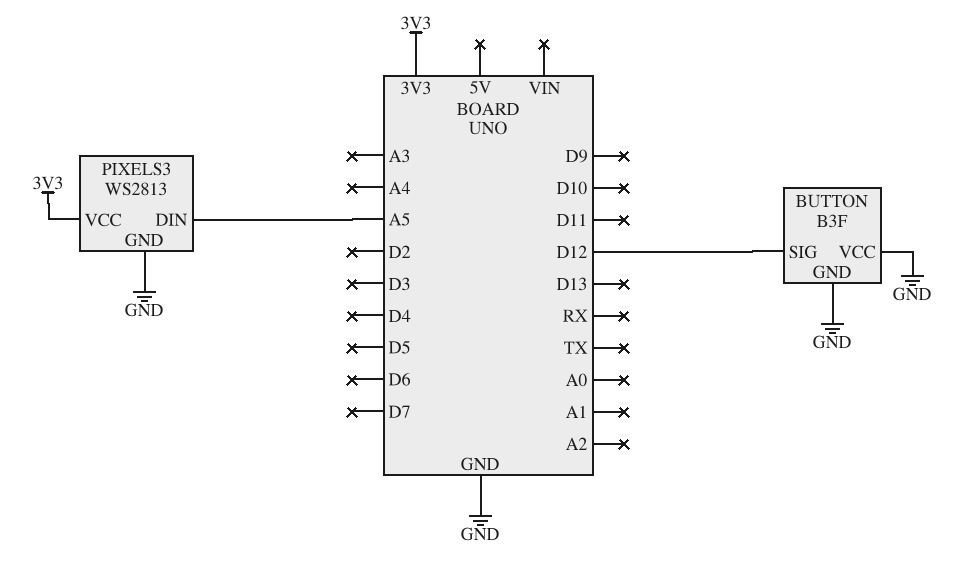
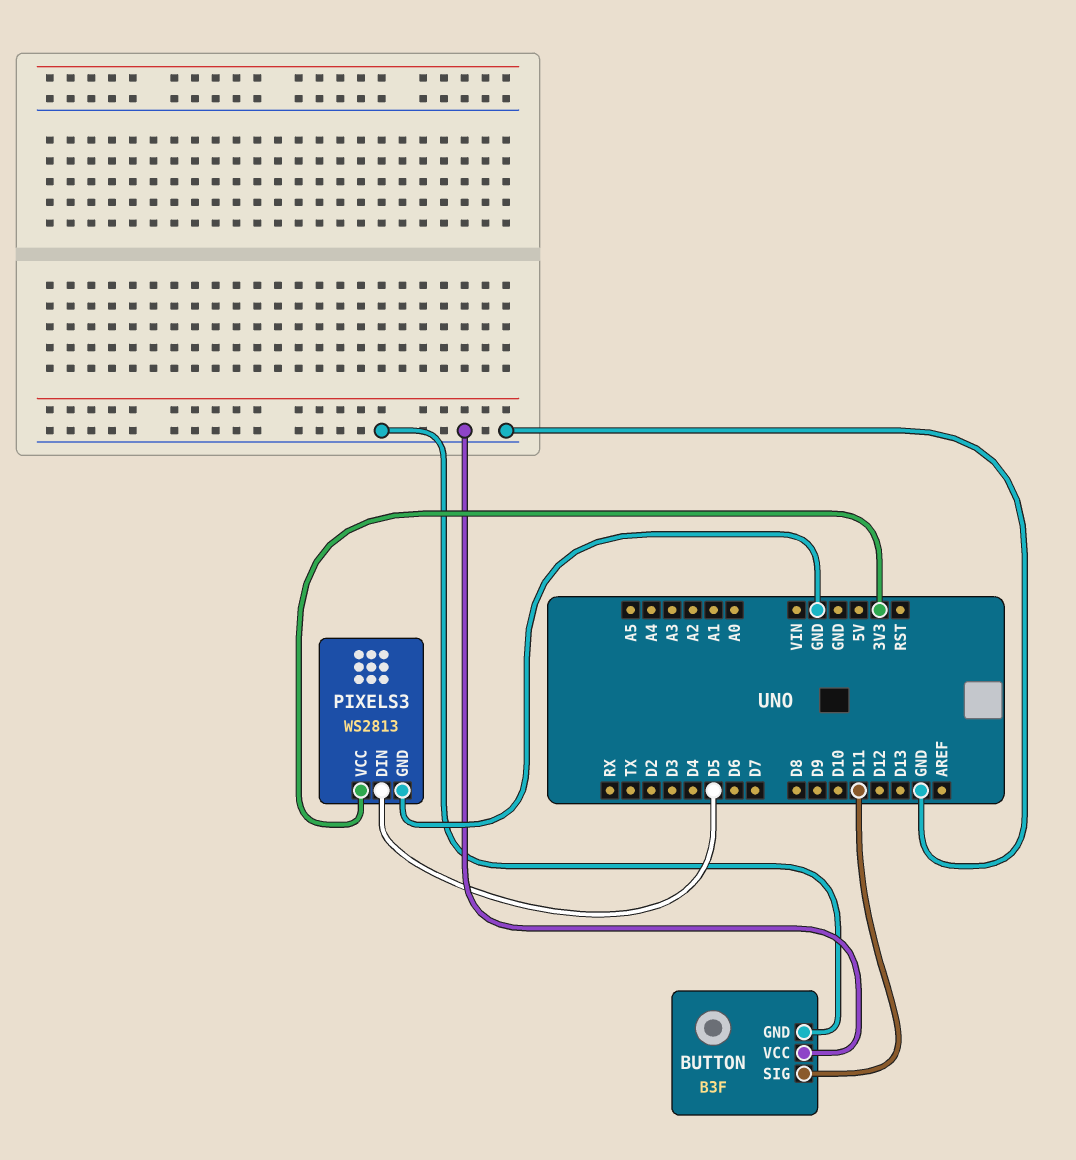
BUTTON pin SIG: D12 -> D11
PIXELS3 pin DIN: A5 -> D5

